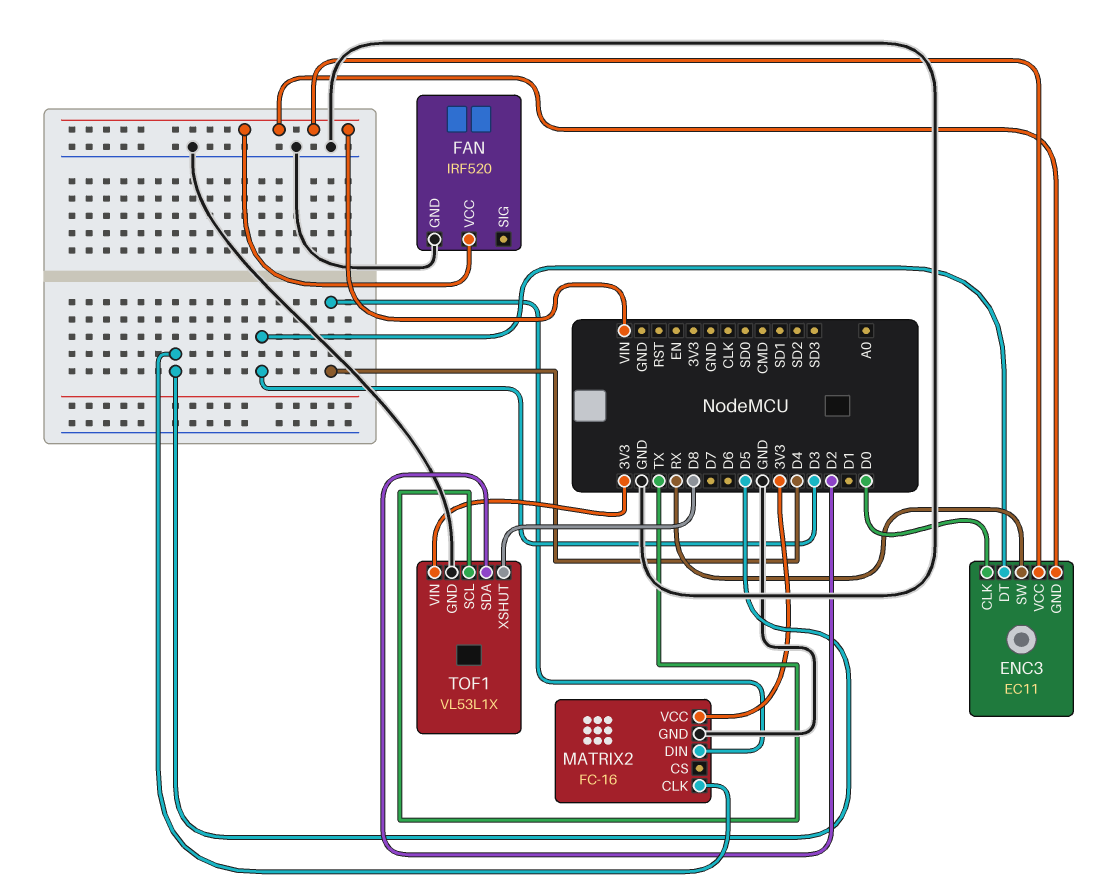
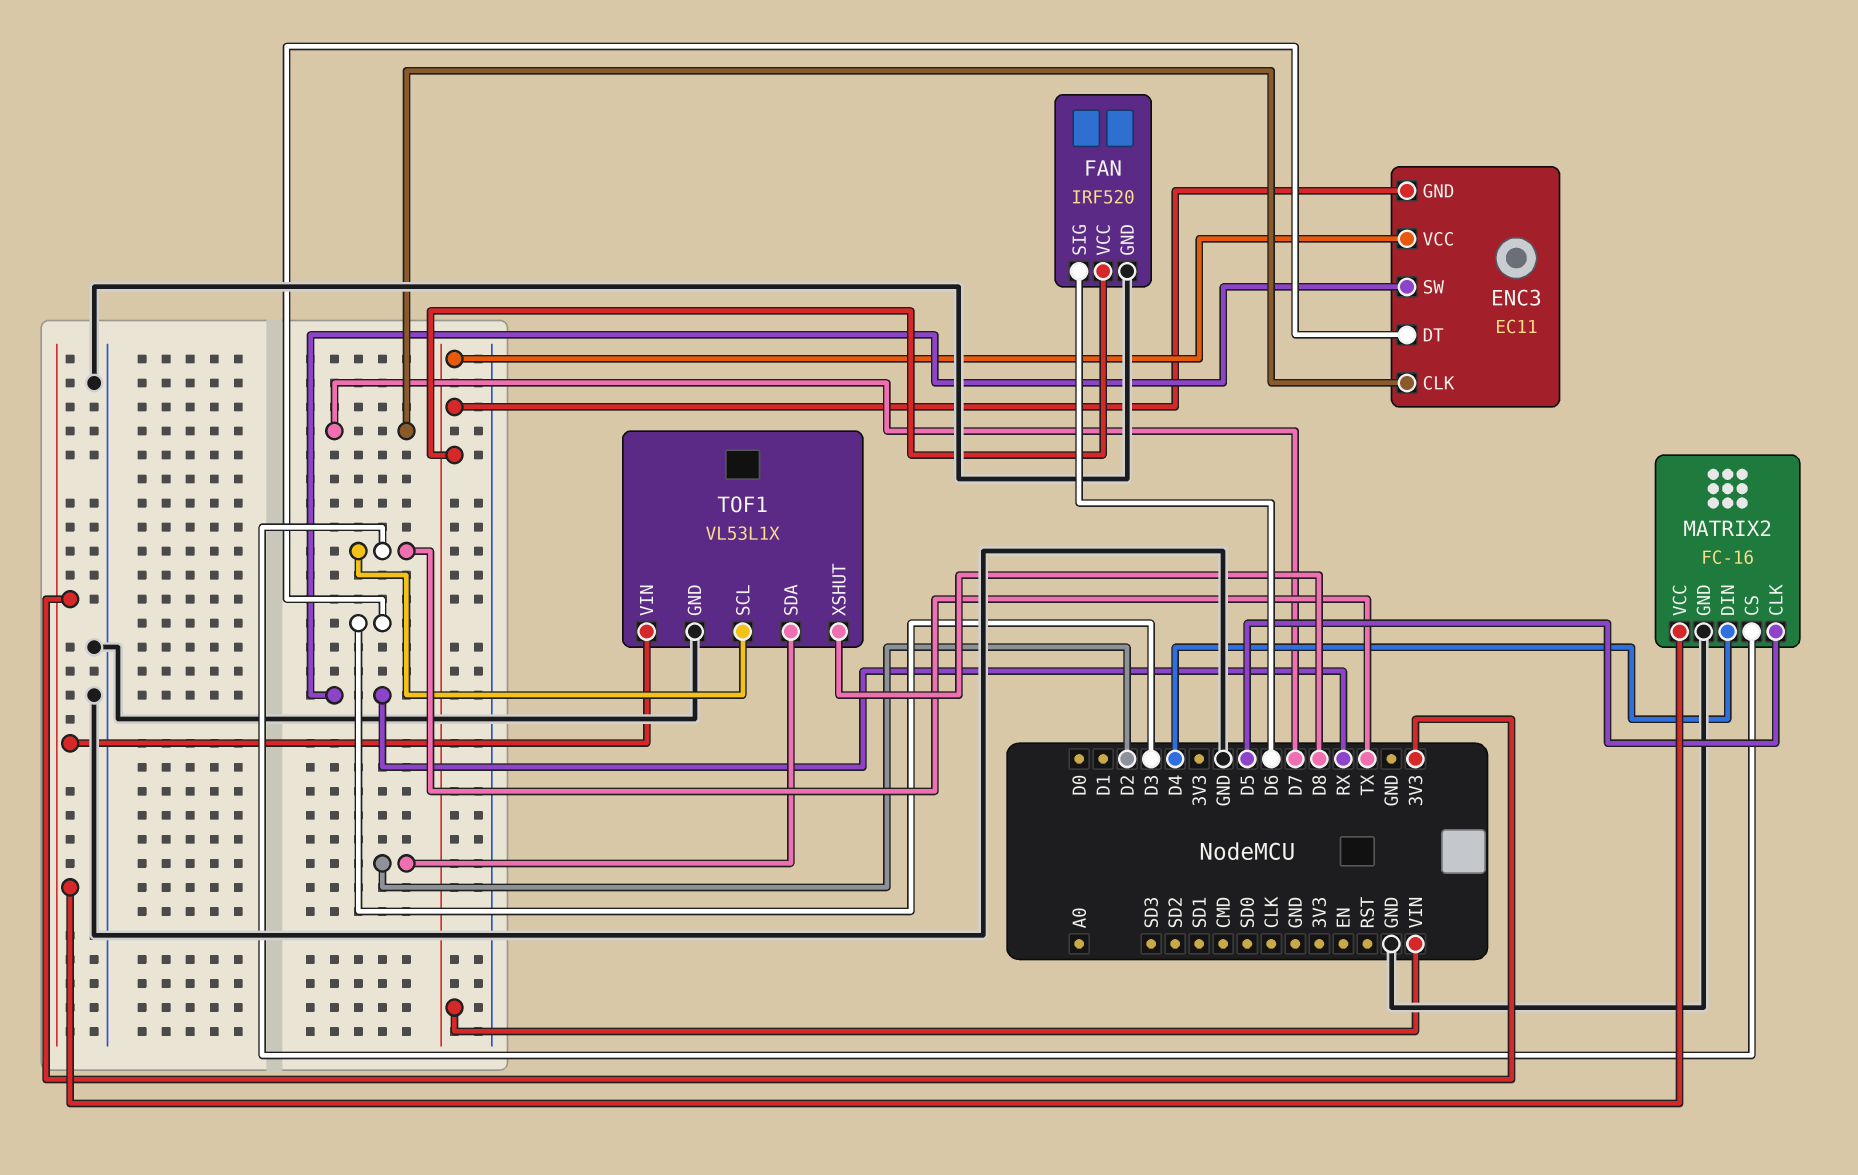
ENC3 pin CLK: D0 -> D7
FAN pin SIG: none -> D6
MATRIX2 pin CS: none -> TX

